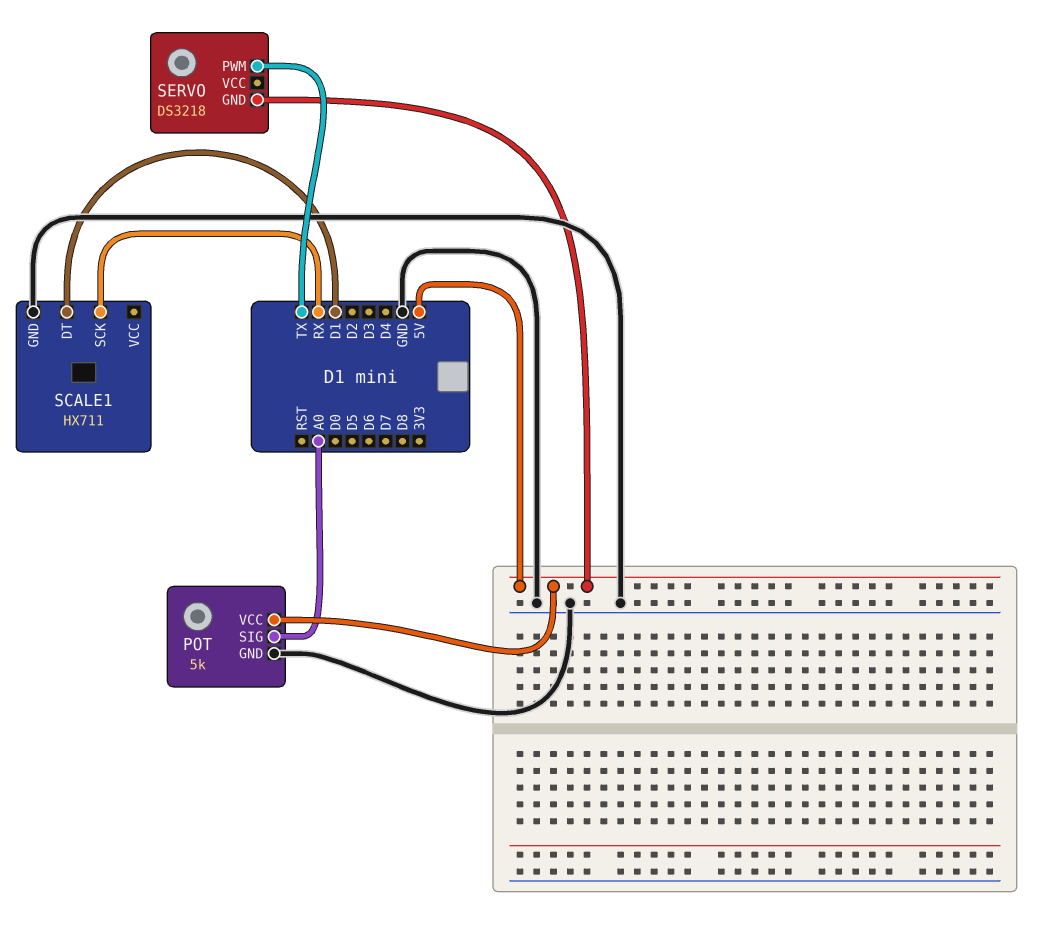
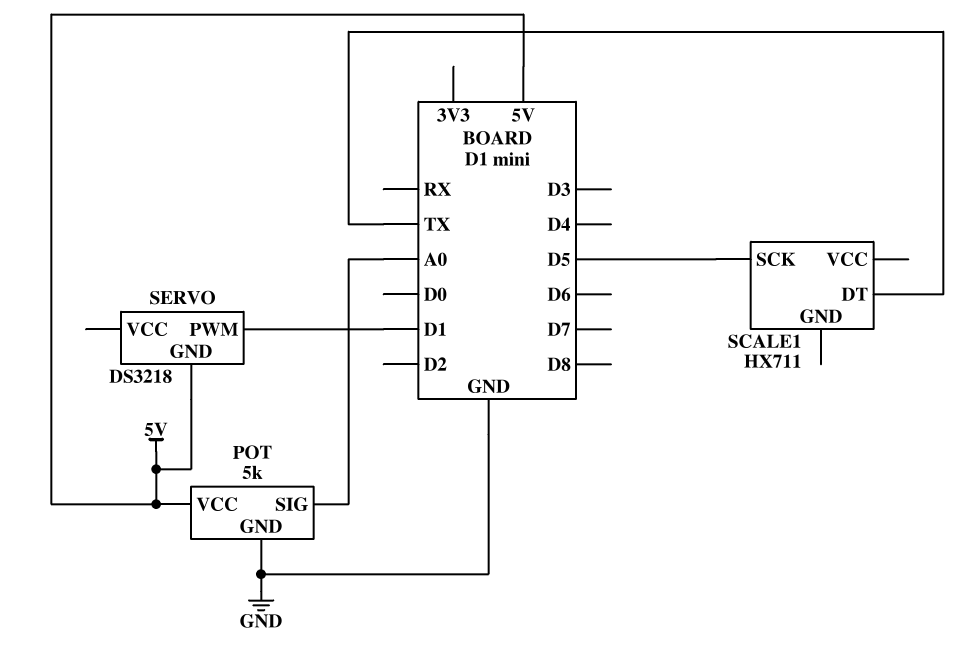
SCALE1 pin DT: D1 -> TX
SCALE1 pin GND: GND -> none
SCALE1 pin SCK: RX -> D5
SERVO pin PWM: TX -> D1

